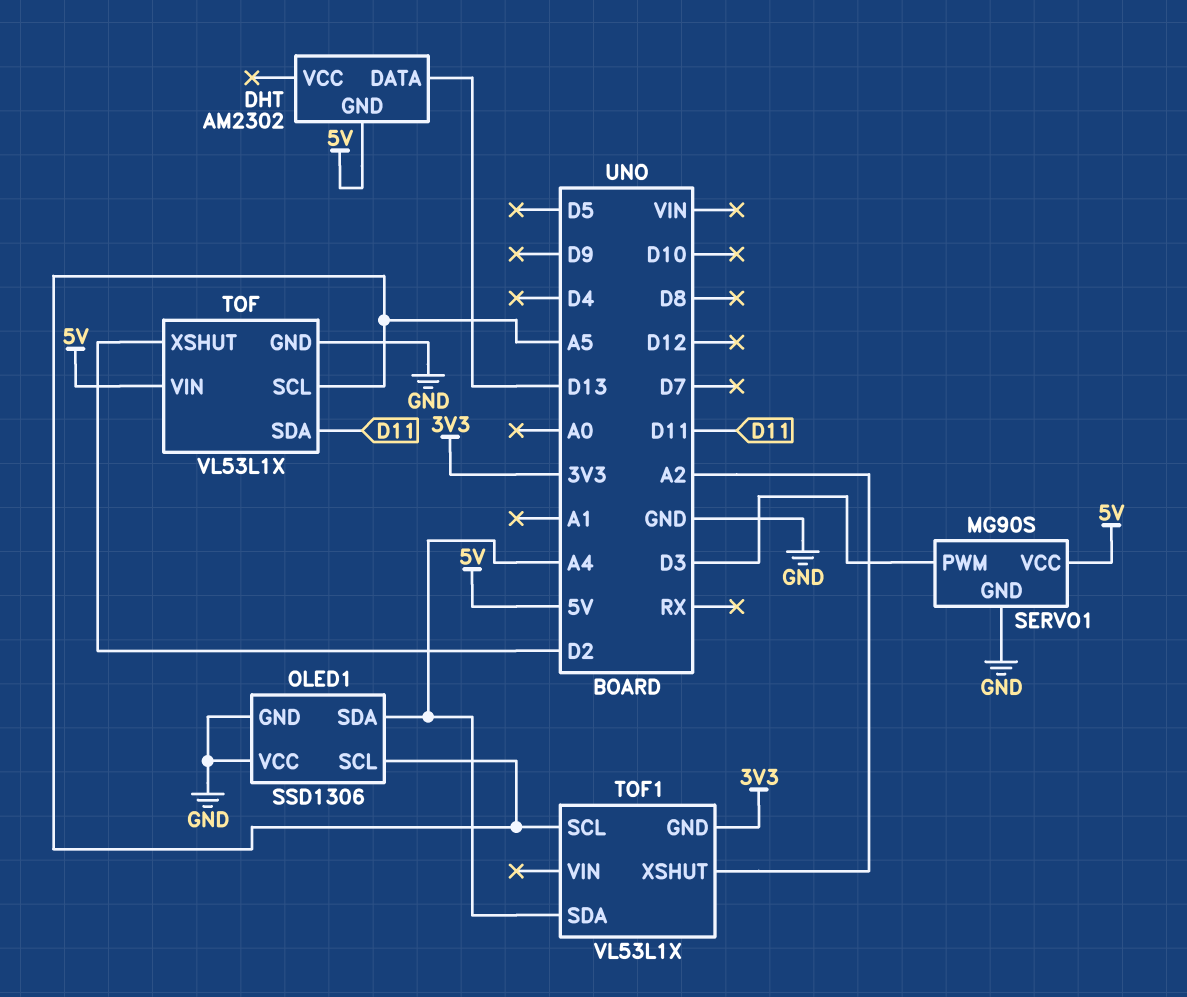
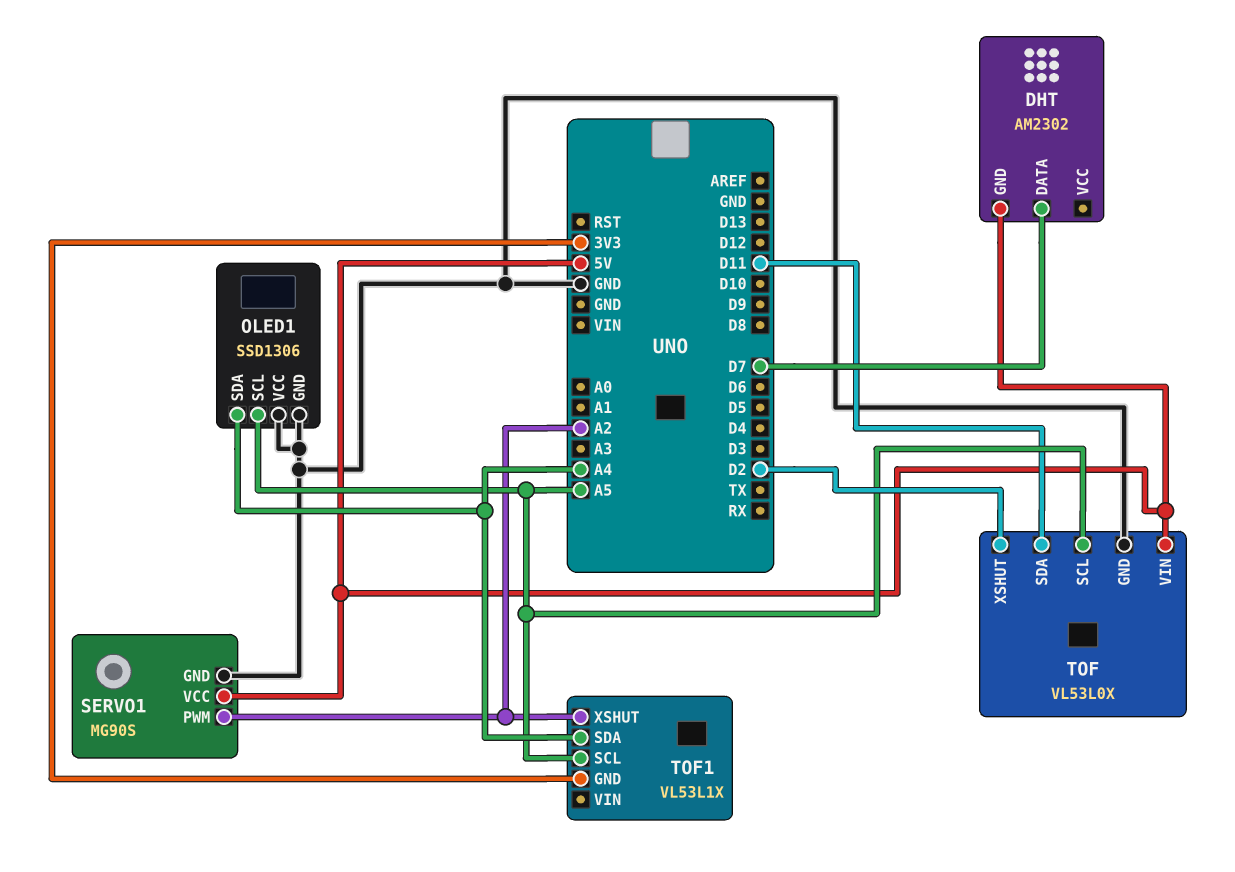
DHT pin DATA: D13 -> D7
SERVO1 pin PWM: D3 -> A2
TOF: VL53L1X -> VL53L0X

